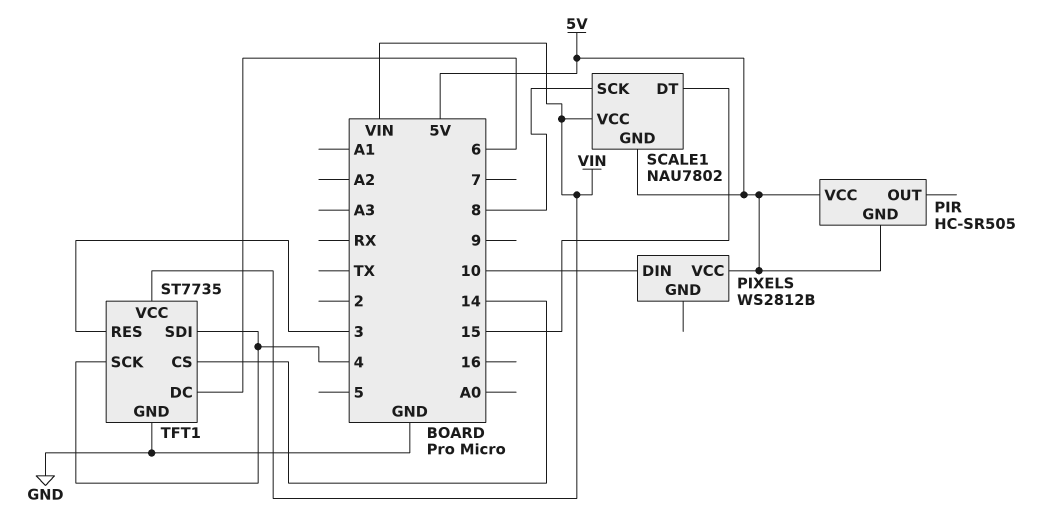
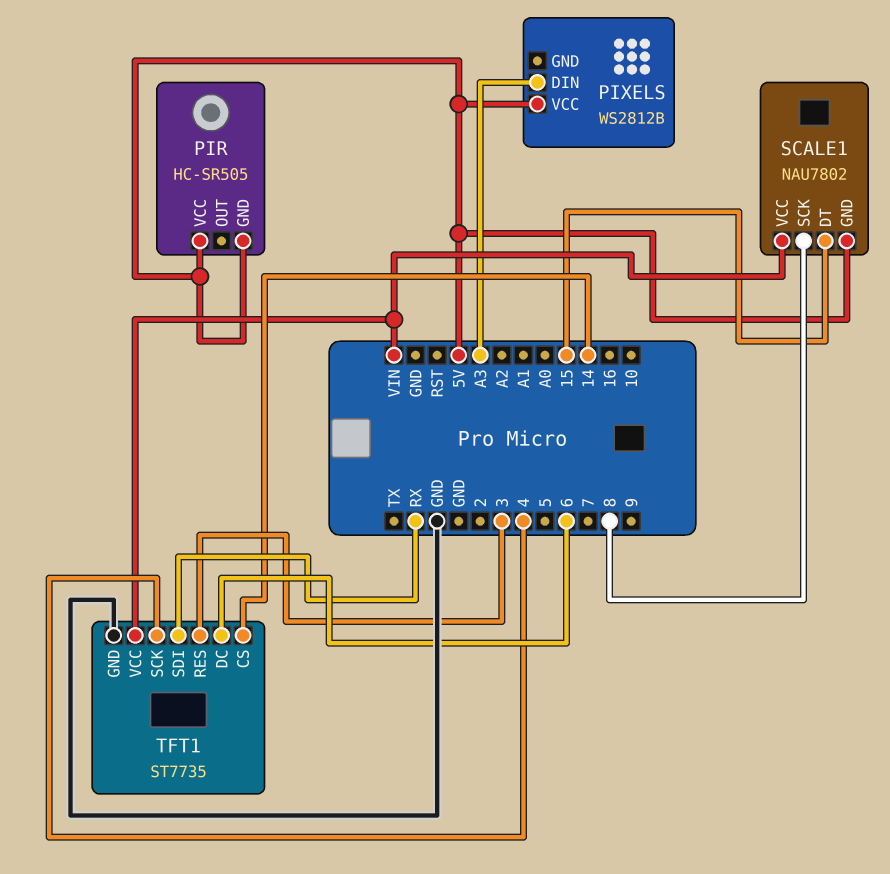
PIXELS pin DIN: 10 -> A3
TFT1 pin SDI: 4 -> RX

